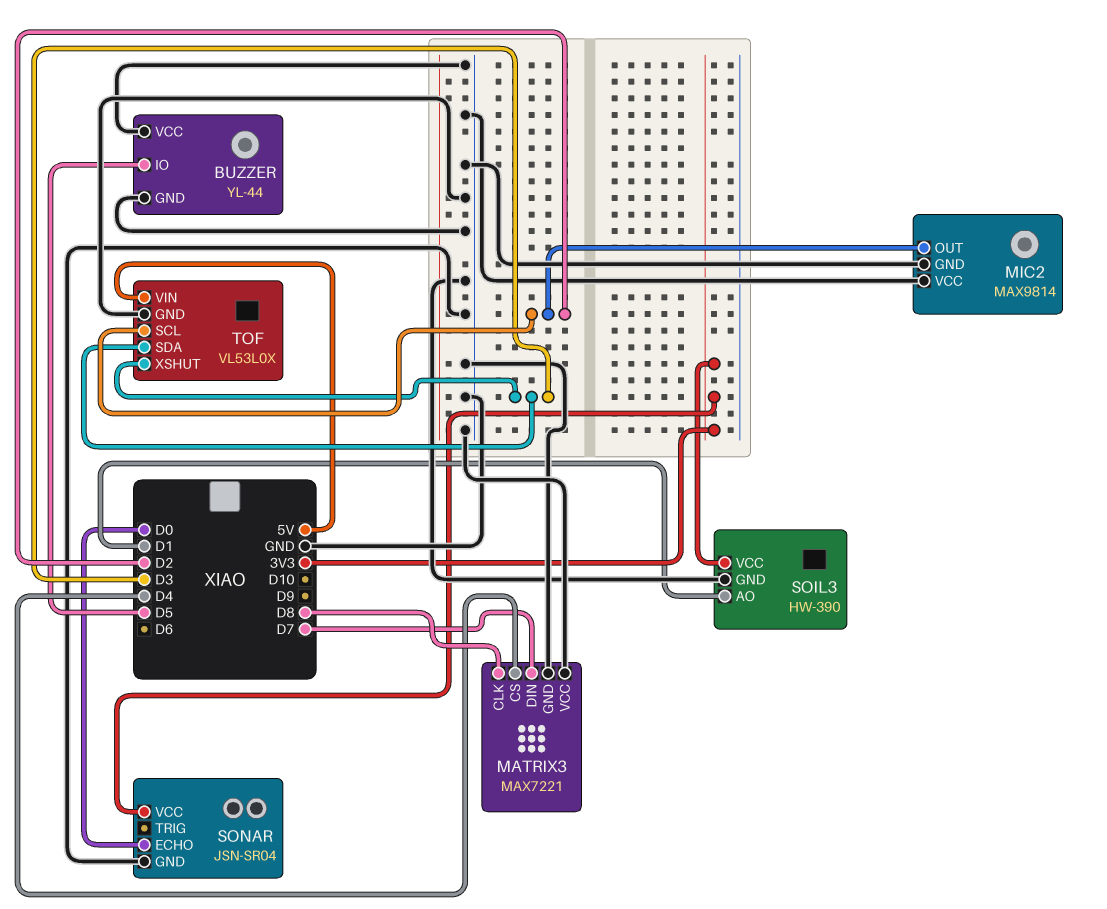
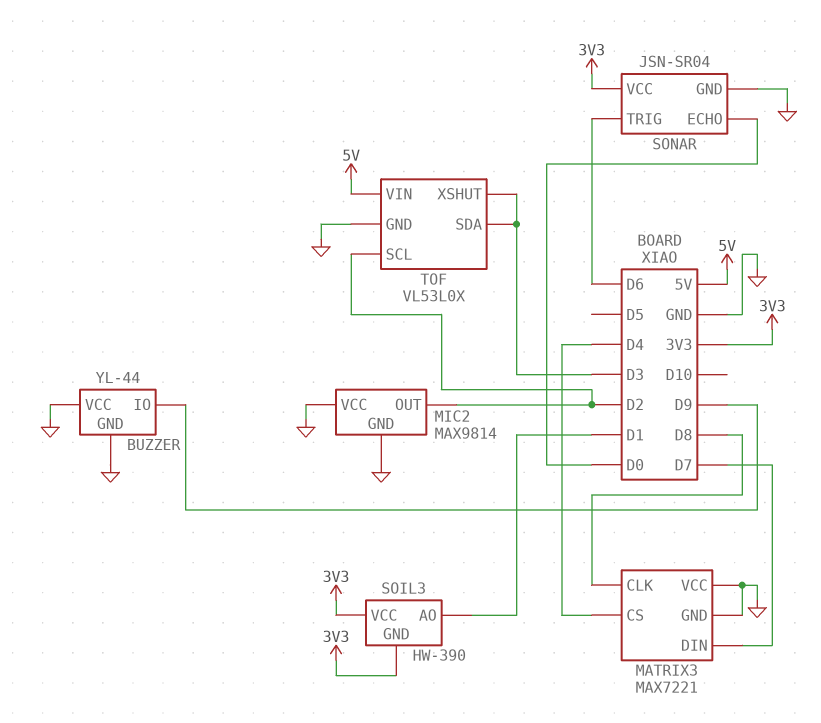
BUZZER pin IO: D5 -> D9
SOIL3 pin GND: GND -> 3V3
SONAR pin TRIG: none -> D6

